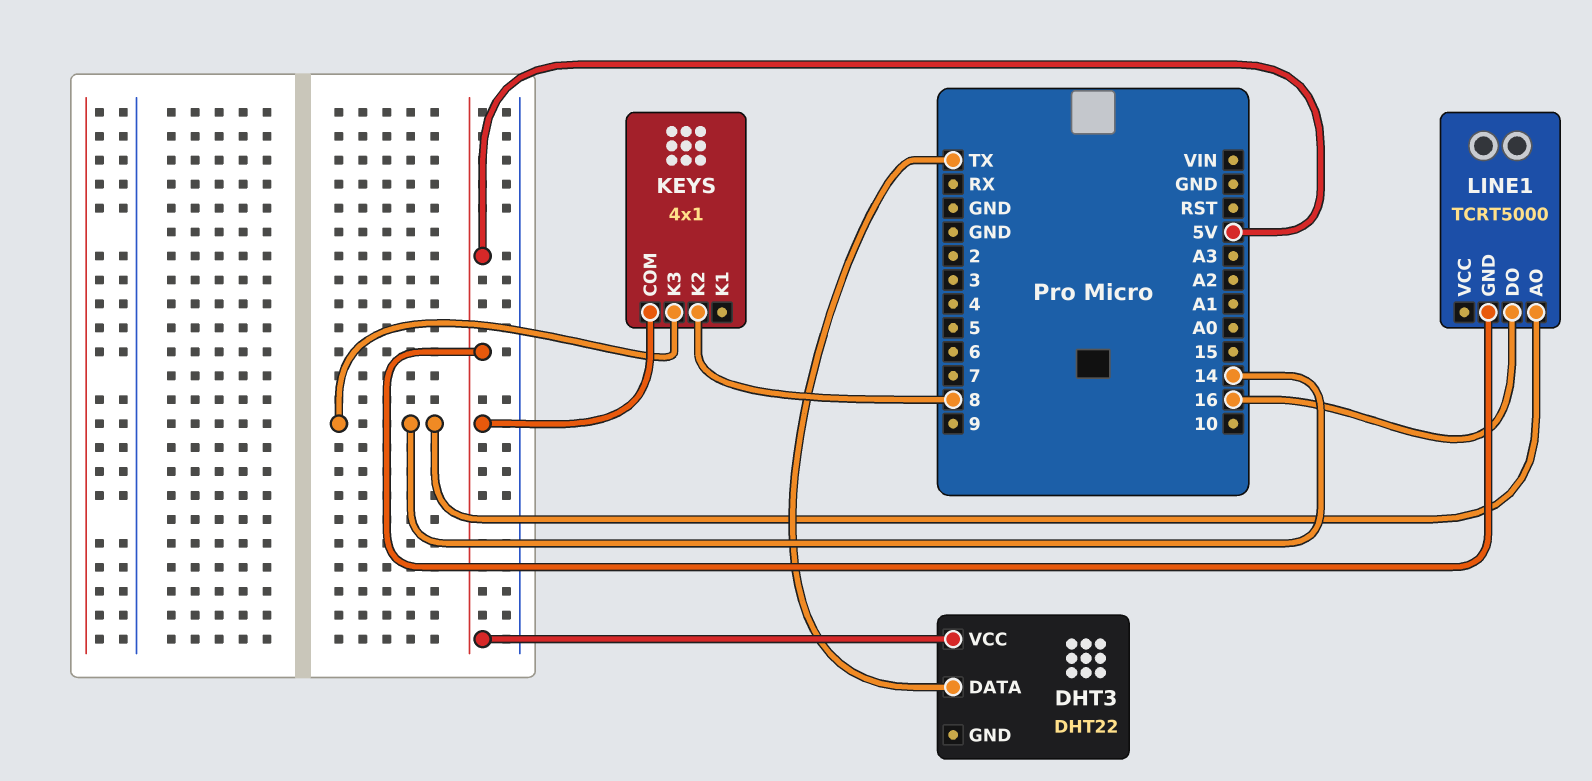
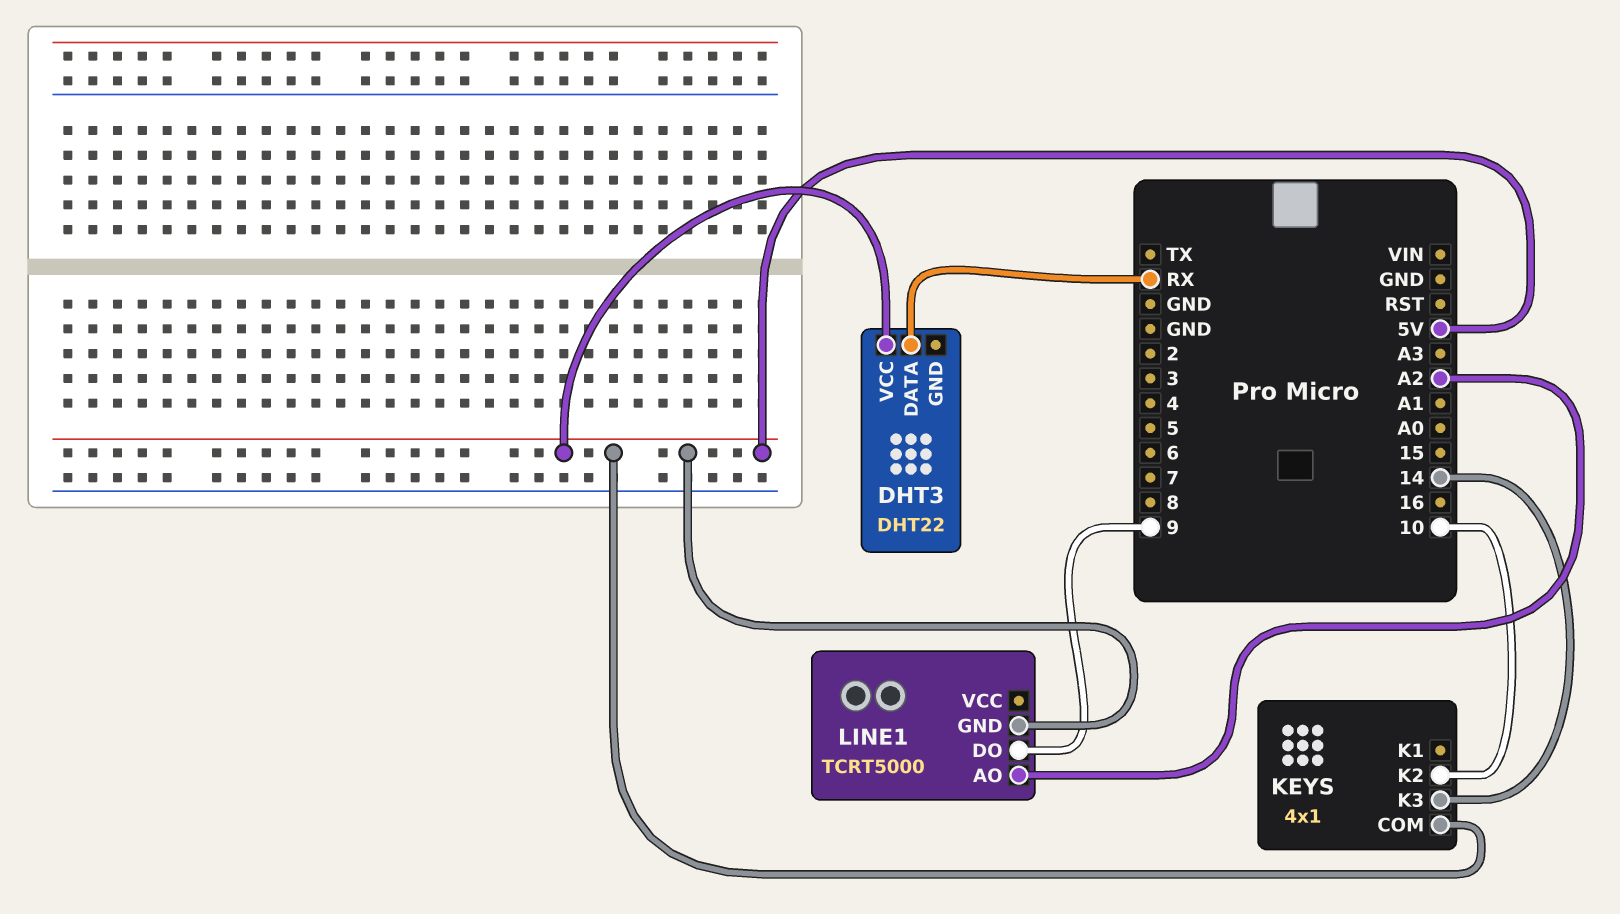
DHT3 pin DATA: TX -> RX
KEYS pin K2: 8 -> 10
LINE1 pin AO: 14 -> A2
LINE1 pin DO: 16 -> 9

